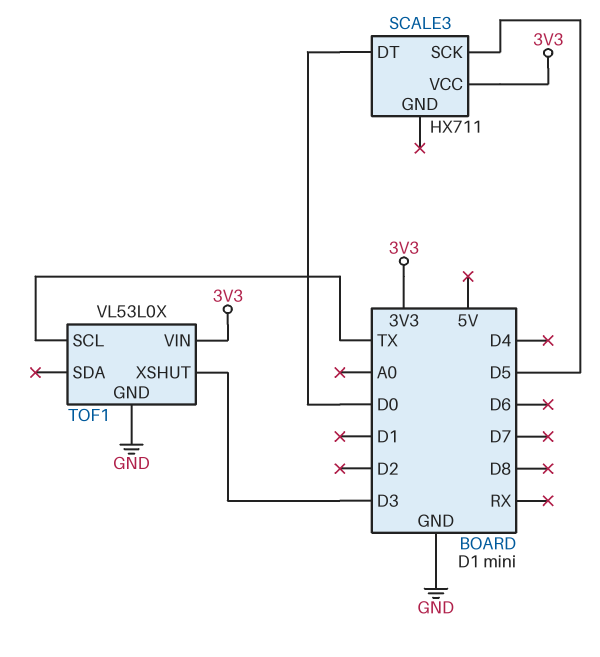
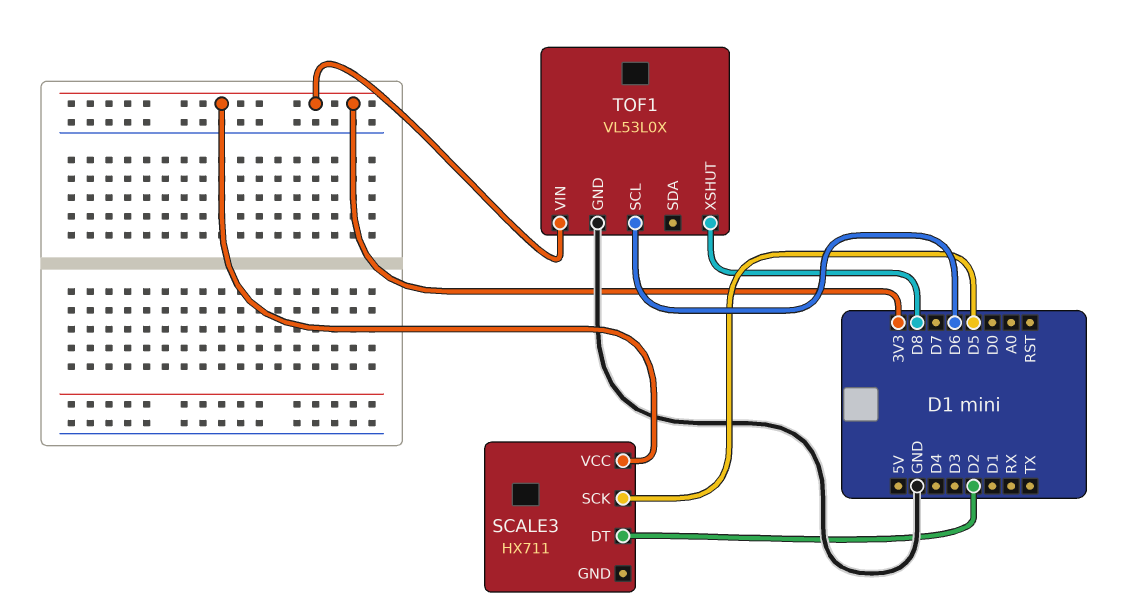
SCALE3 pin DT: D0 -> D2
TOF1 pin SCL: TX -> D6
TOF1 pin XSHUT: D3 -> D8

